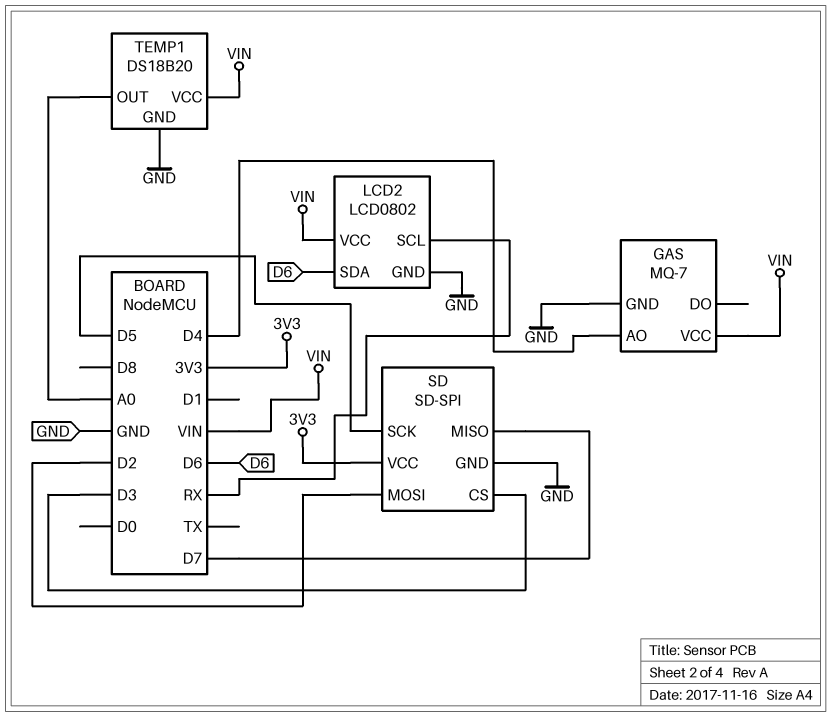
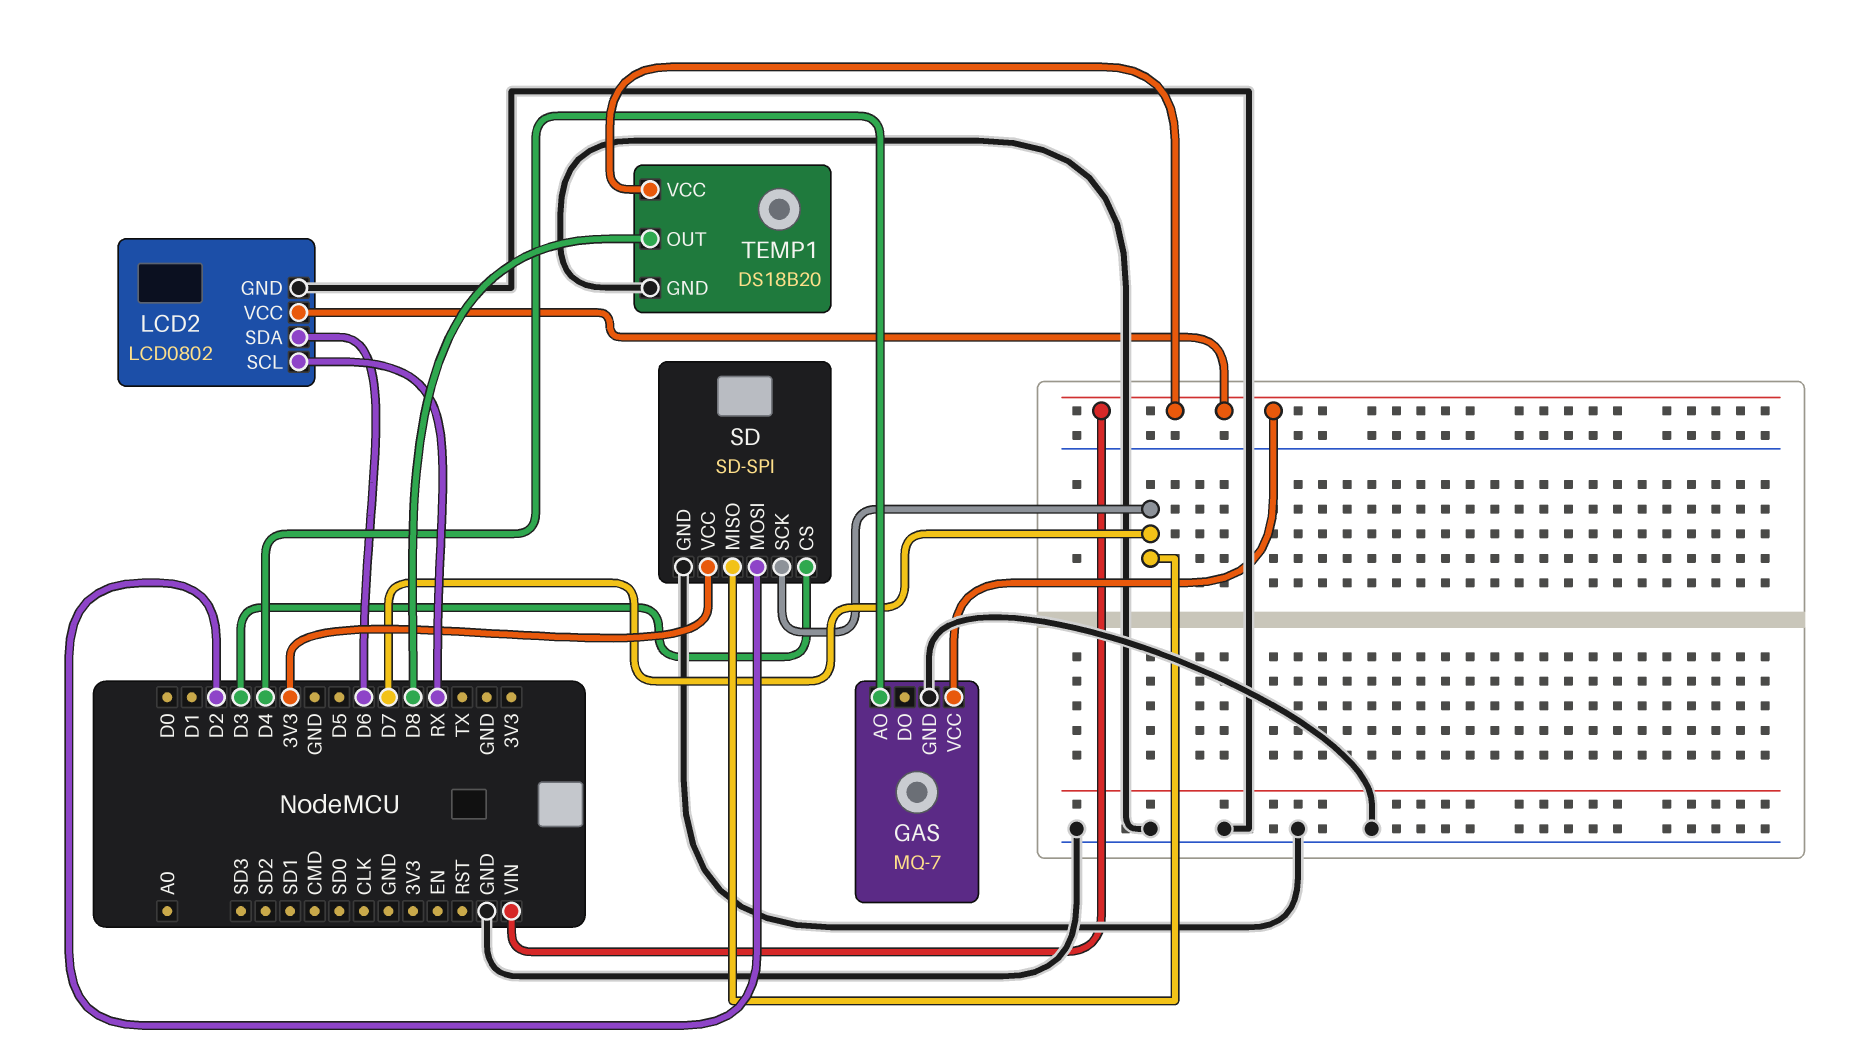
SD pin SCK: D5 -> D7
TEMP1 pin OUT: A0 -> D8

